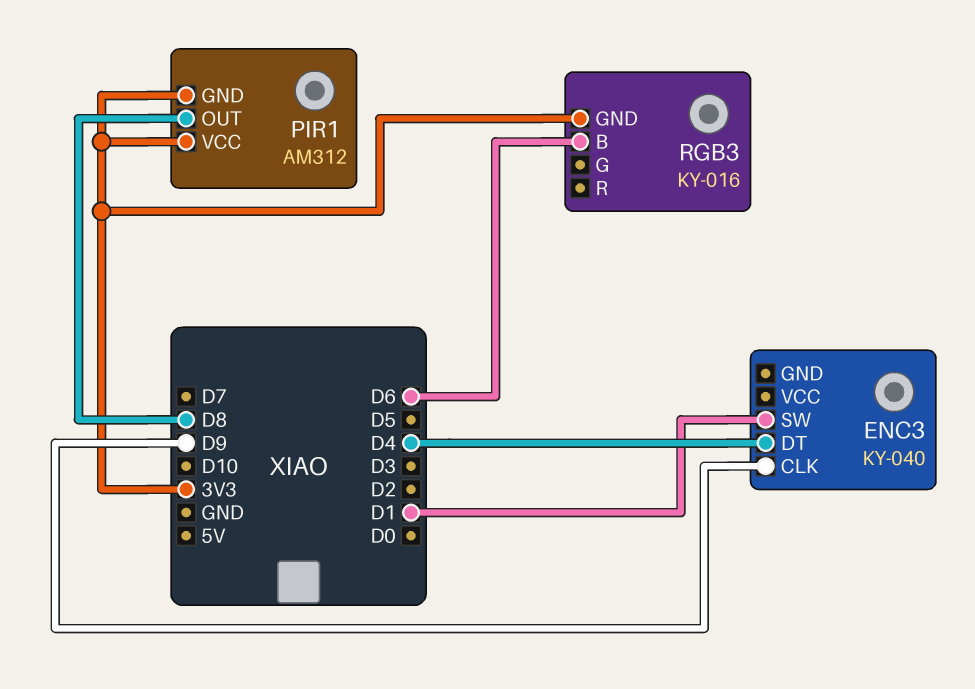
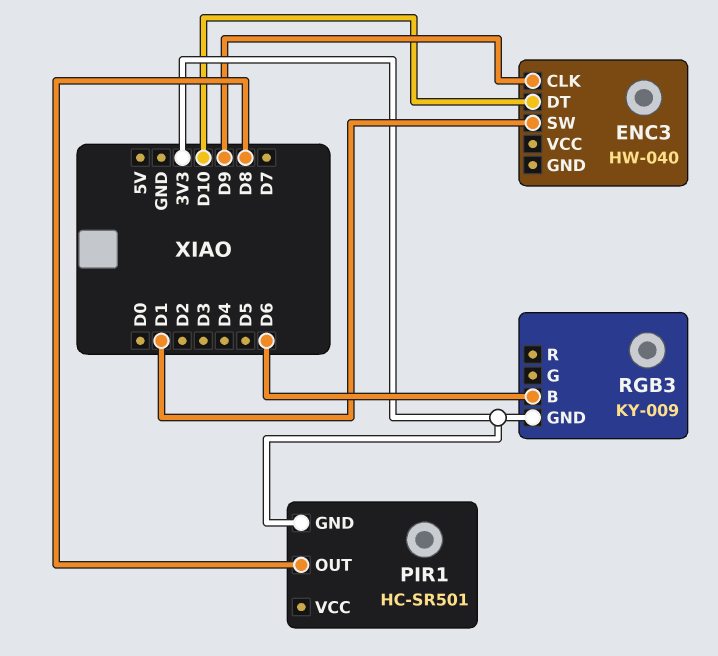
ENC3: KY-040 -> HW-040
ENC3 pin DT: D4 -> D10
PIR1: AM312 -> HC-SR501
PIR1 pin VCC: 3V3 -> none
RGB3: KY-016 -> KY-009

